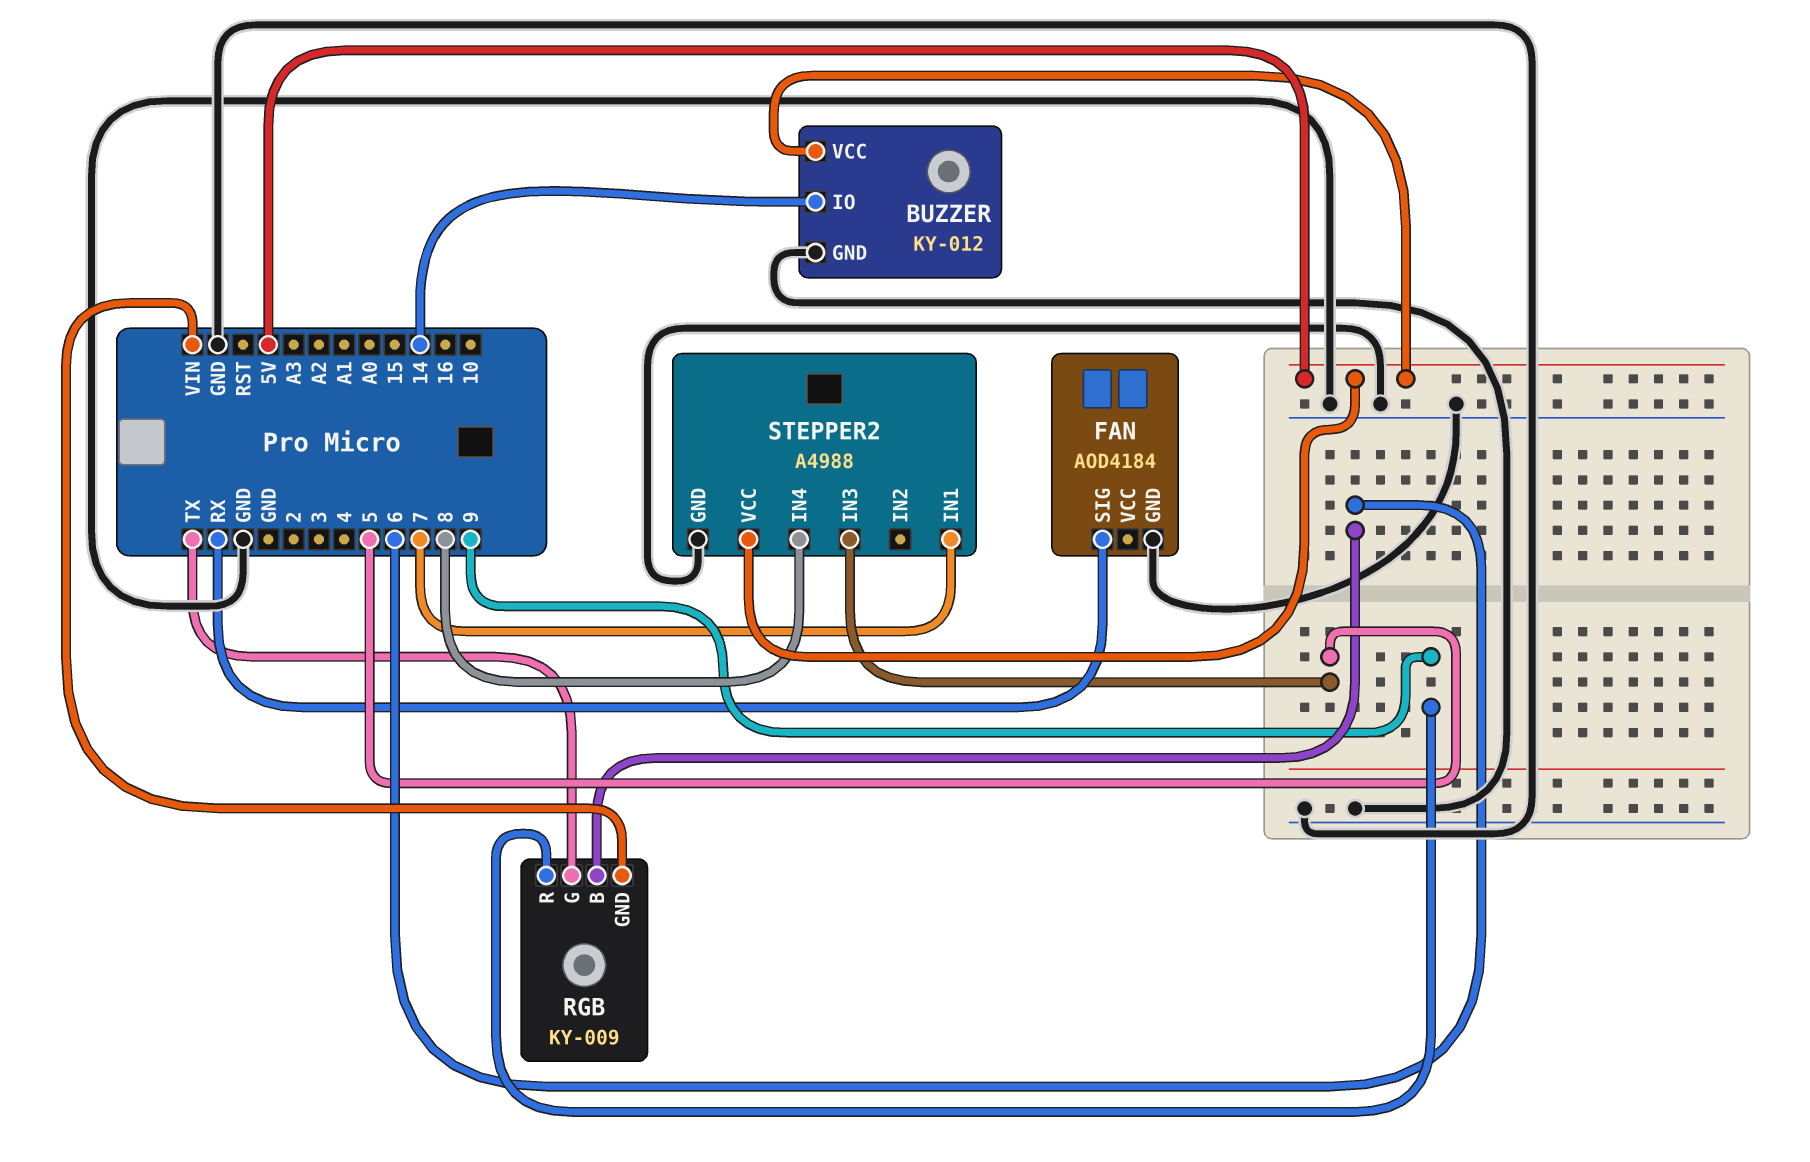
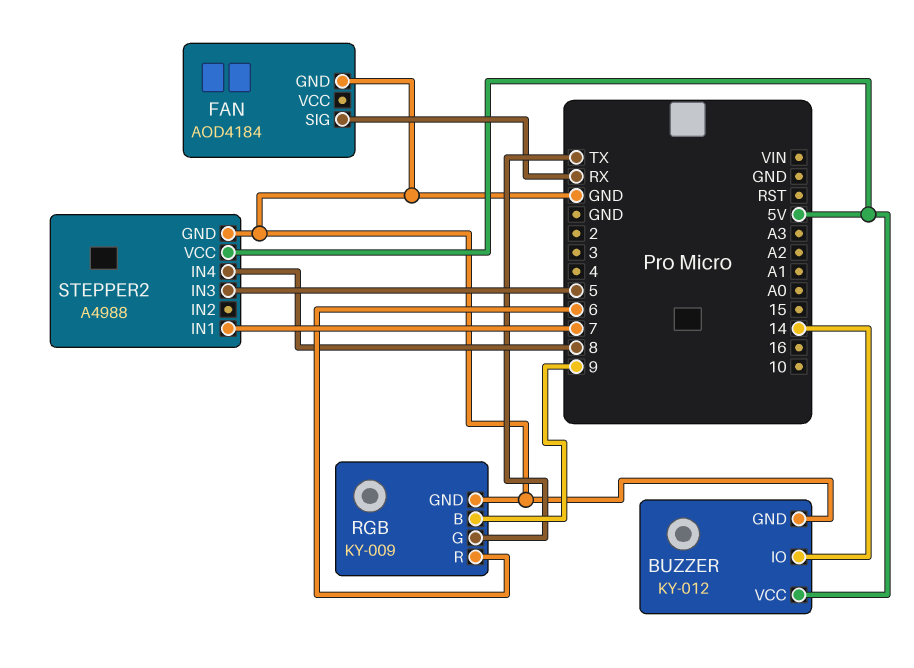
RGB pin B: 6 -> 9
RGB pin GND: VIN -> GND
RGB pin R: 9 -> 6

